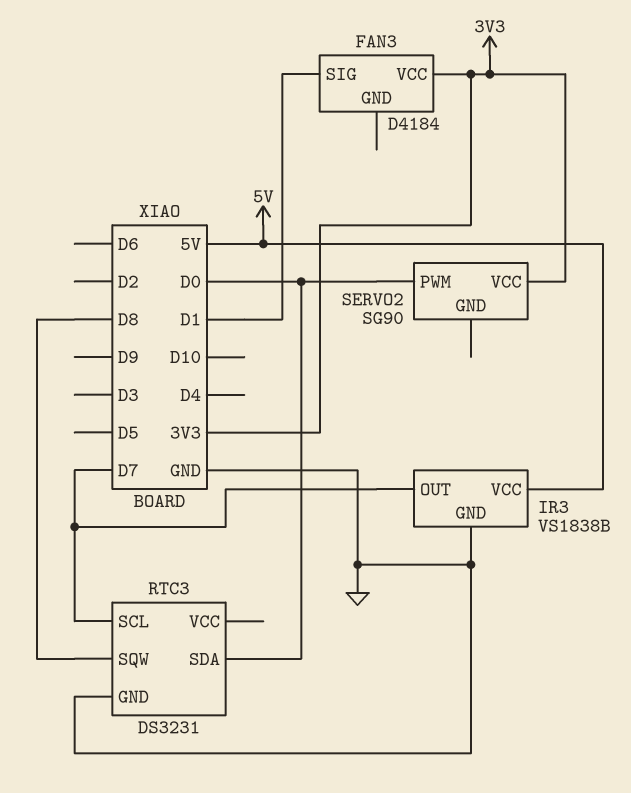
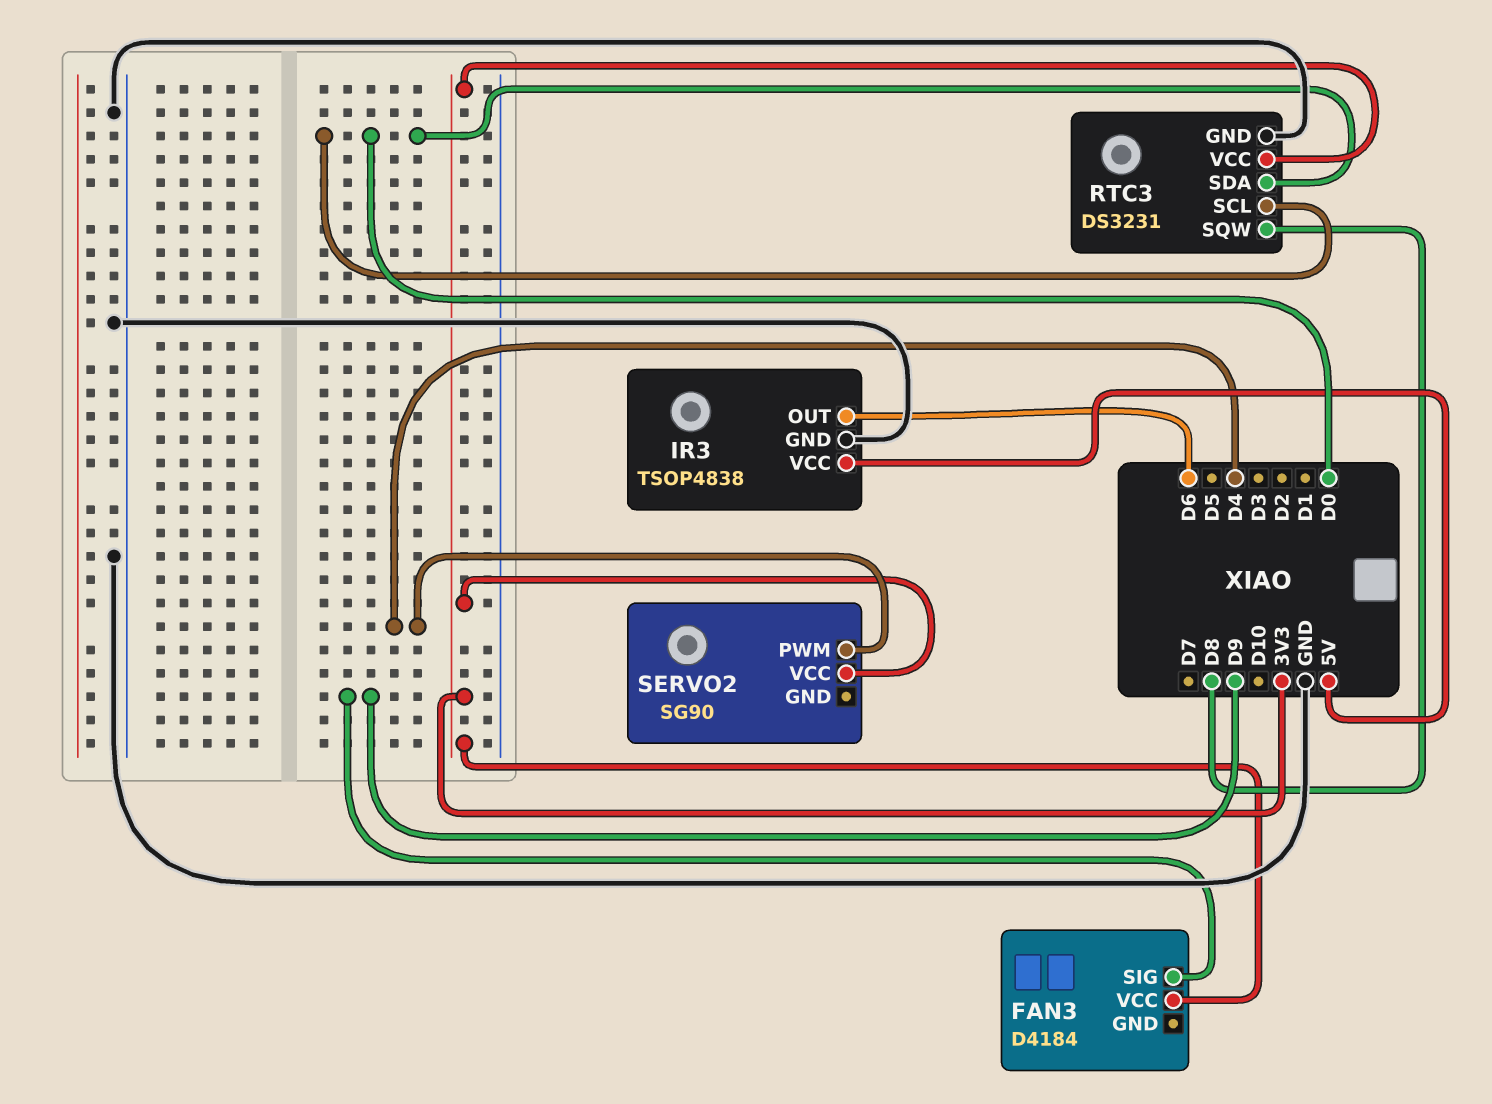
FAN3 pin SIG: D1 -> D9
IR3: VS1838B -> TSOP4838
IR3 pin OUT: D7 -> D6
RTC3 pin SCL: D7 -> D0
RTC3 pin VCC: none -> 3V3
SERVO2 pin PWM: D0 -> D4

